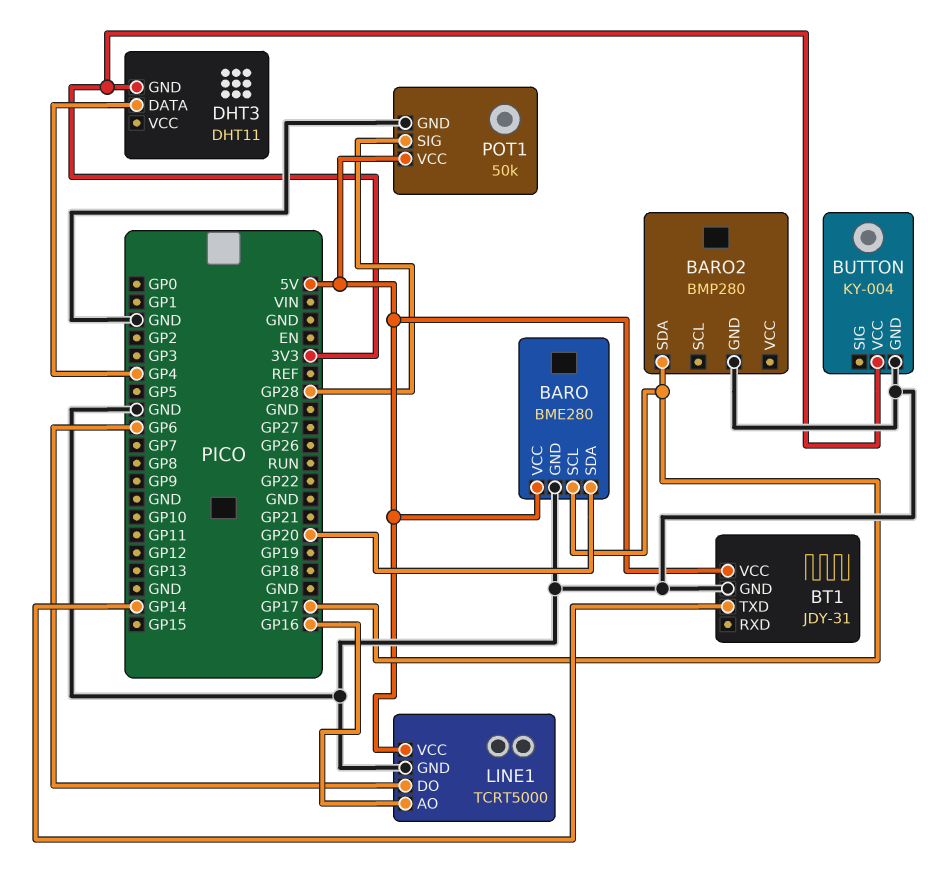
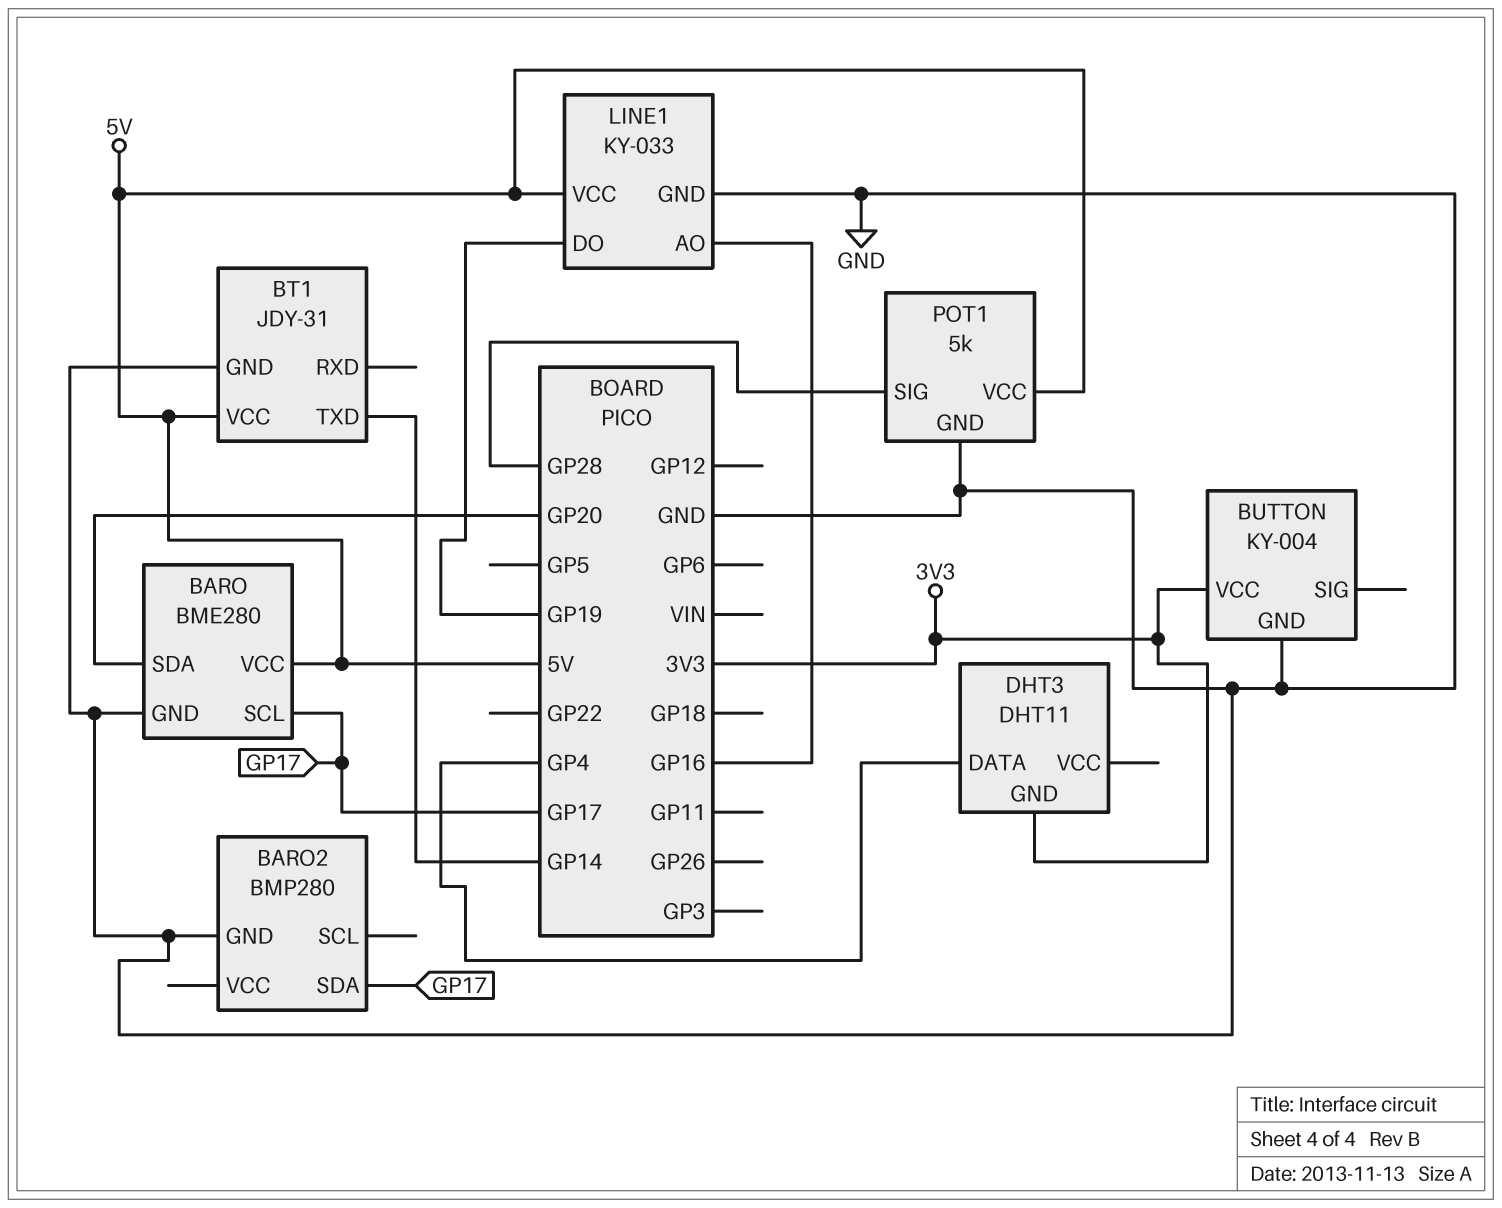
LINE1: TCRT5000 -> KY-033
LINE1 pin DO: GP6 -> GP19
POT1: 50k -> 5k

